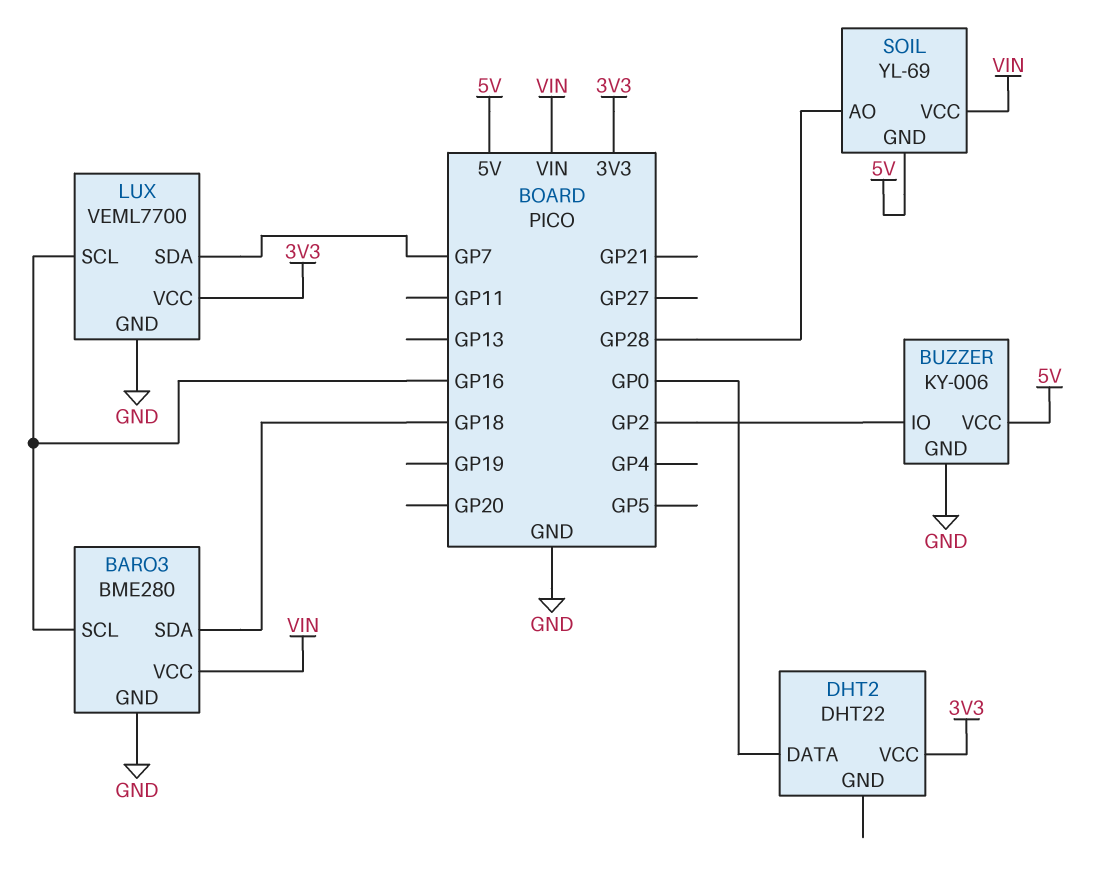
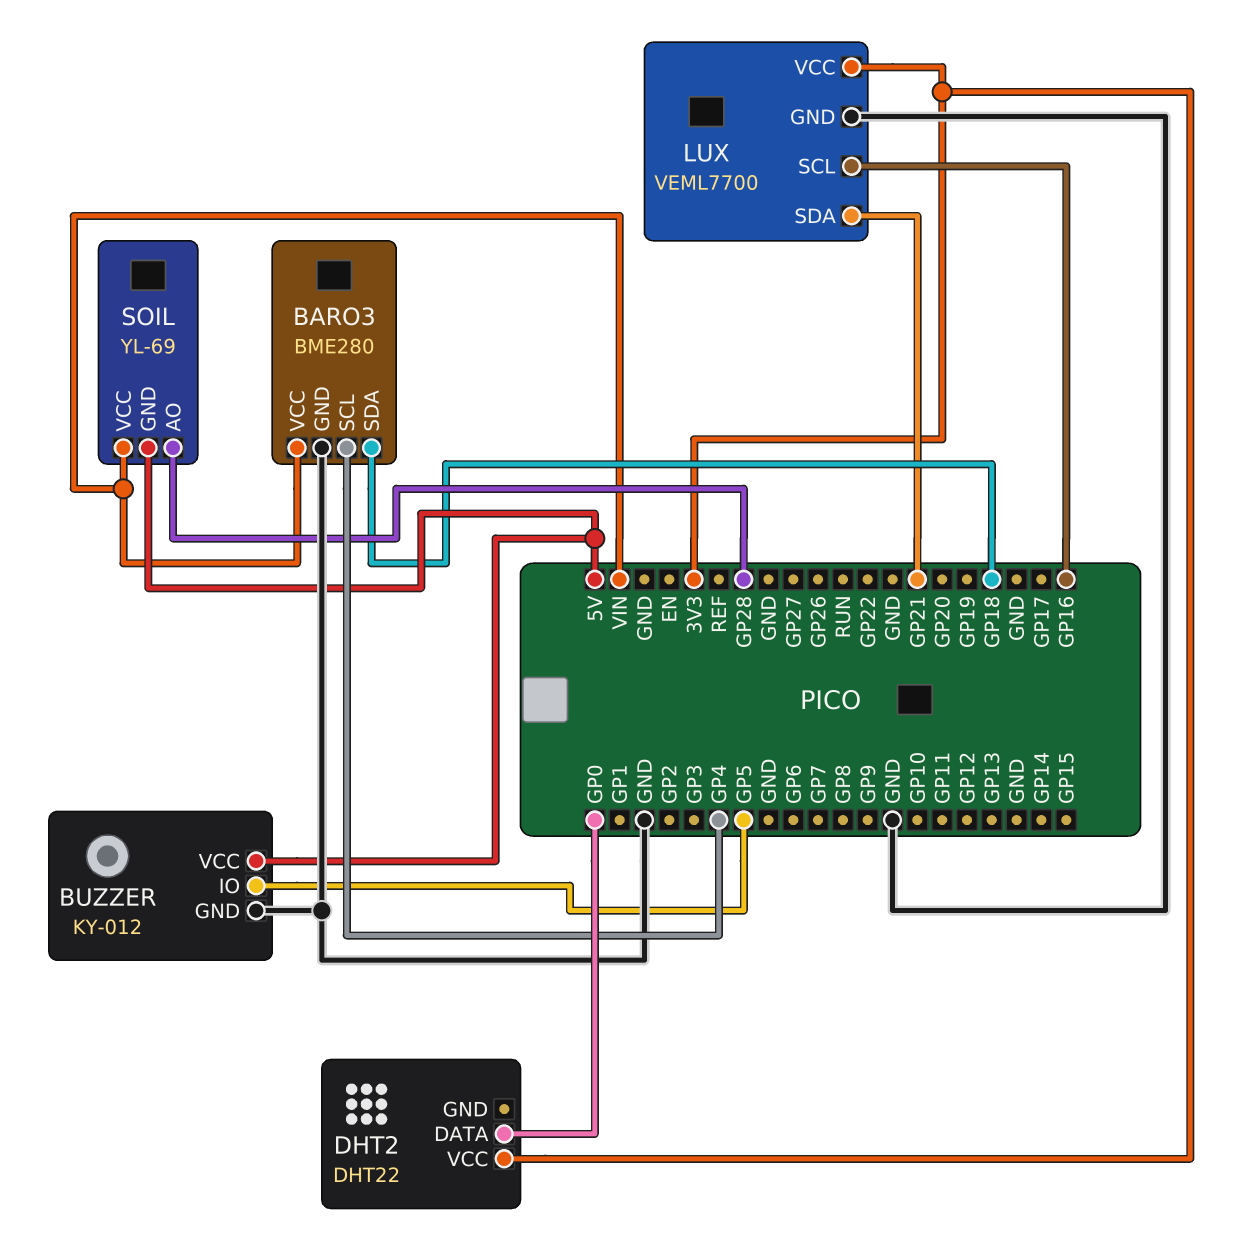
BARO3 pin SCL: GP16 -> GP4
BUZZER: KY-006 -> KY-012
BUZZER pin IO: GP2 -> GP5
LUX pin SDA: GP7 -> GP21

